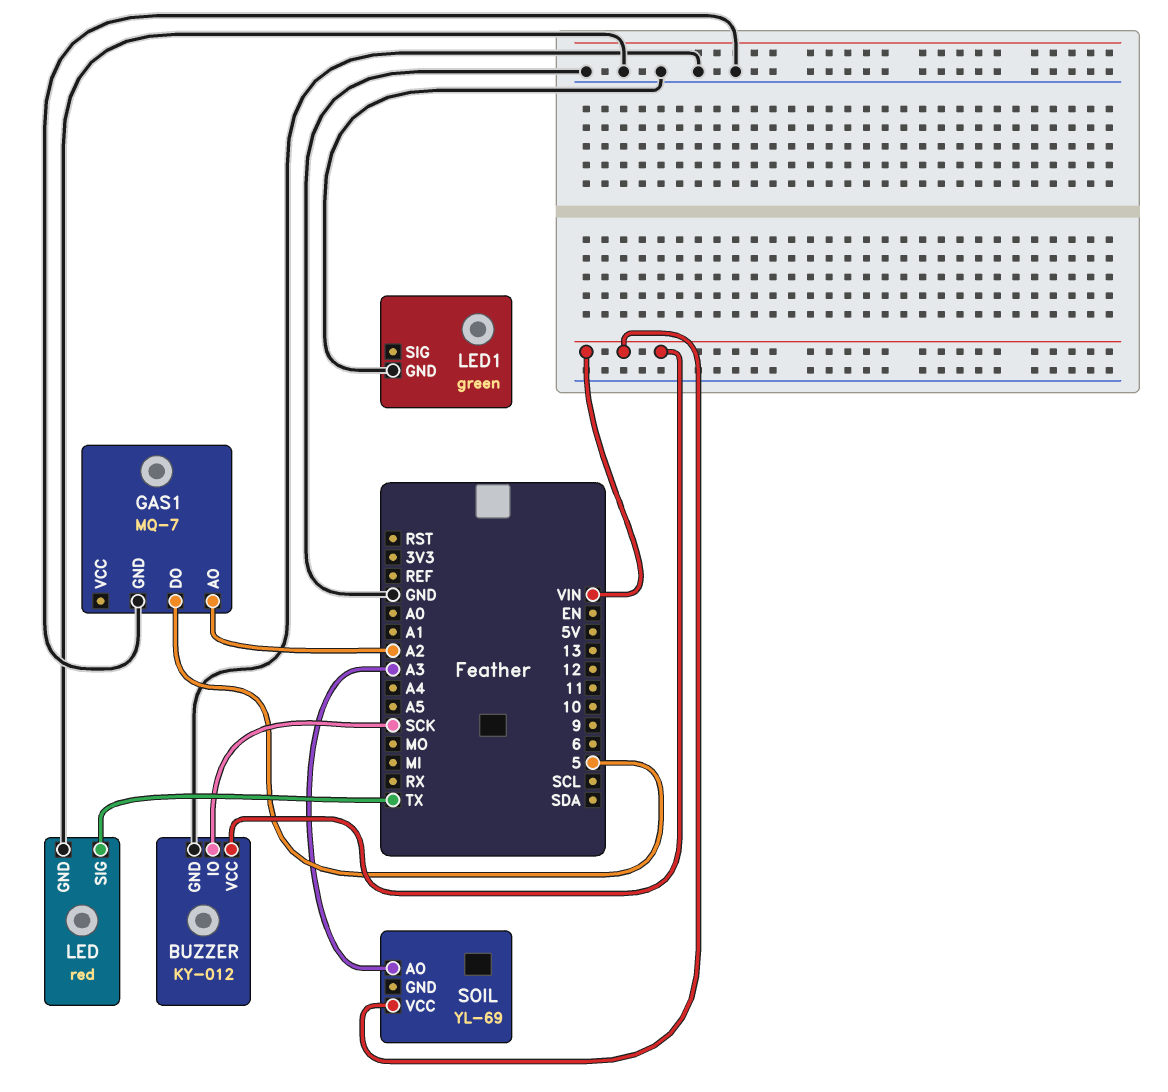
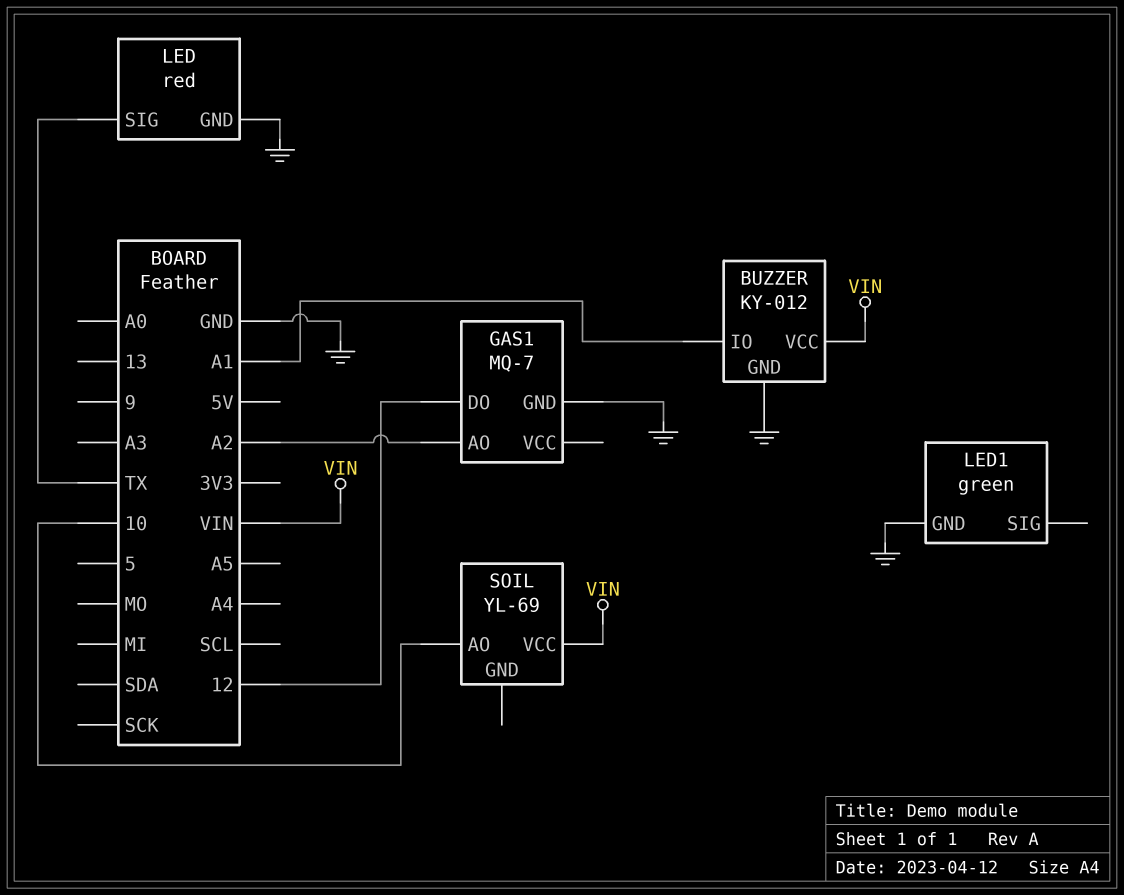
BUZZER pin IO: SCK -> A1
GAS1 pin DO: 5 -> 12
SOIL pin AO: A3 -> 10

